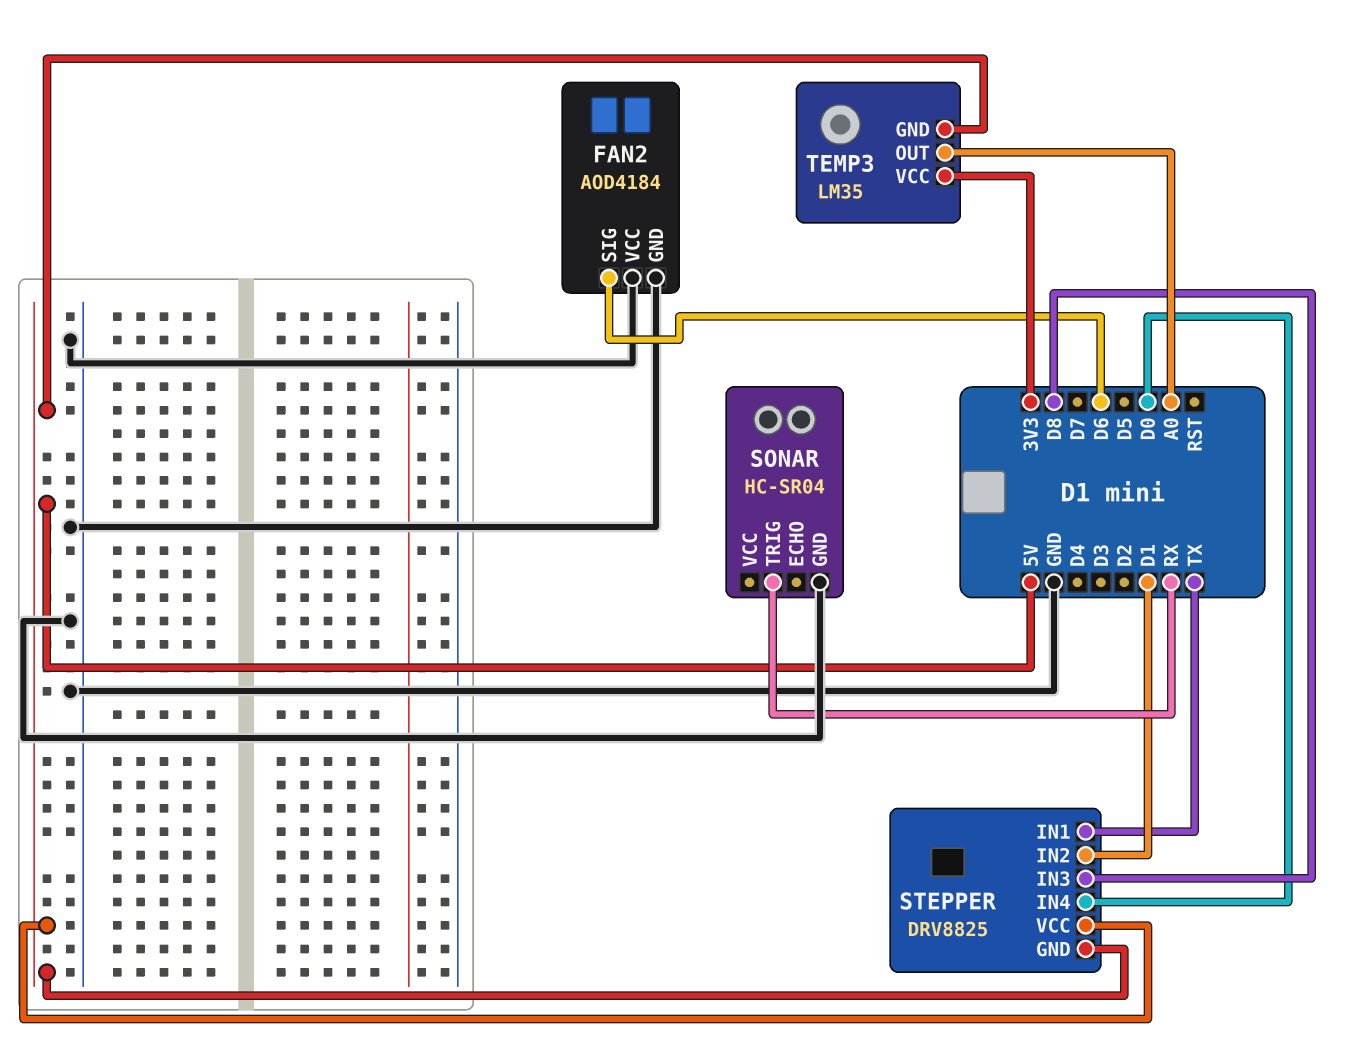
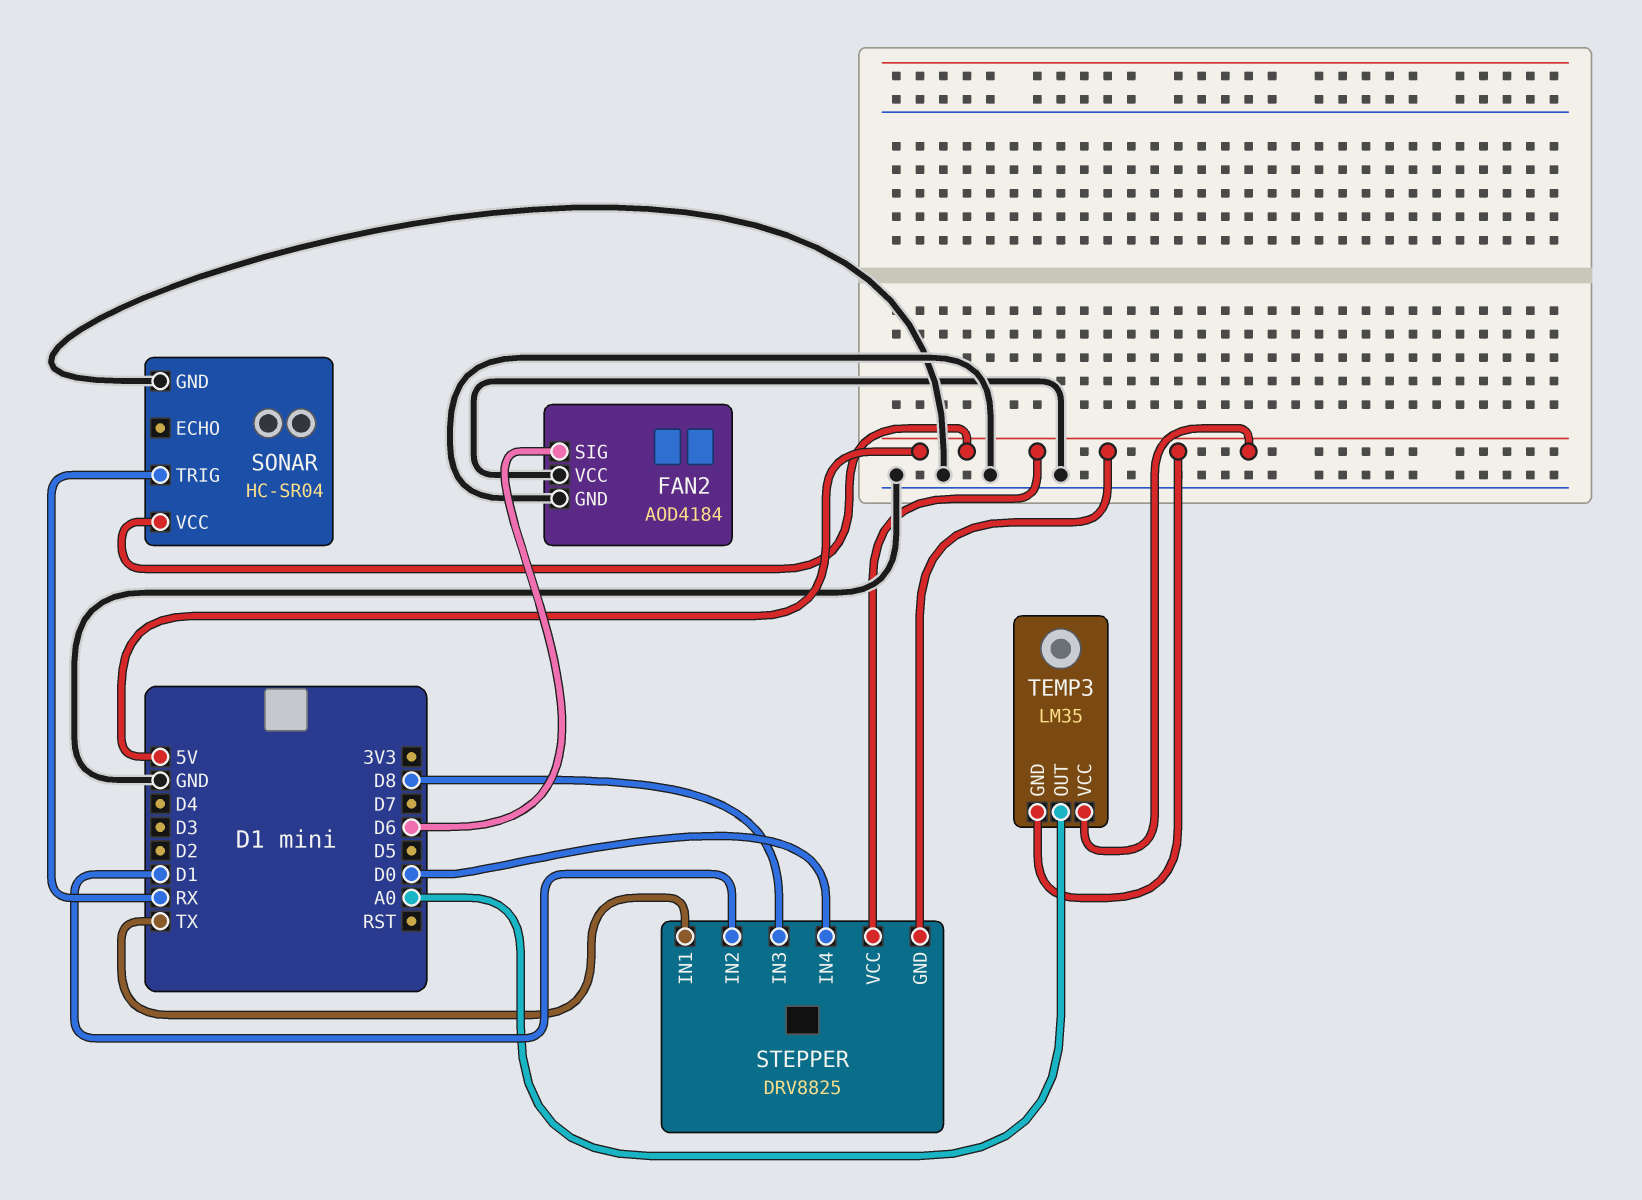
SONAR pin VCC: none -> 5V
TEMP3 pin VCC: 3V3 -> 5V

